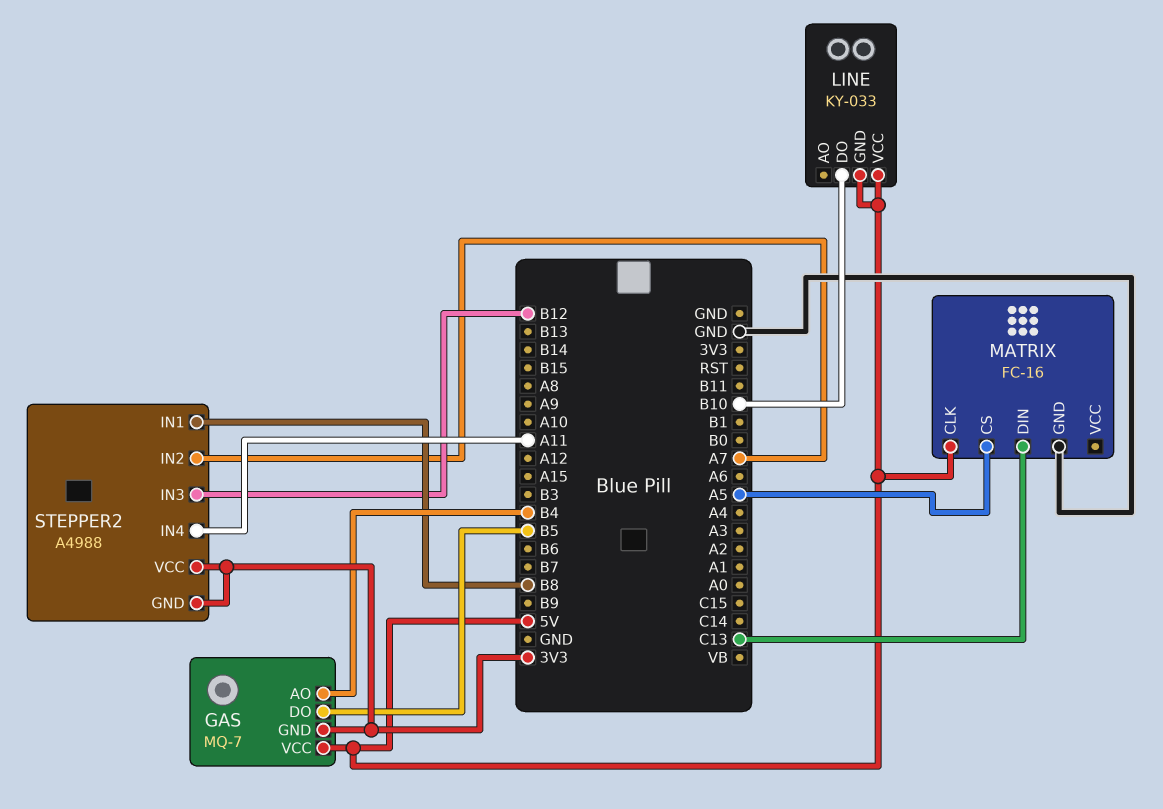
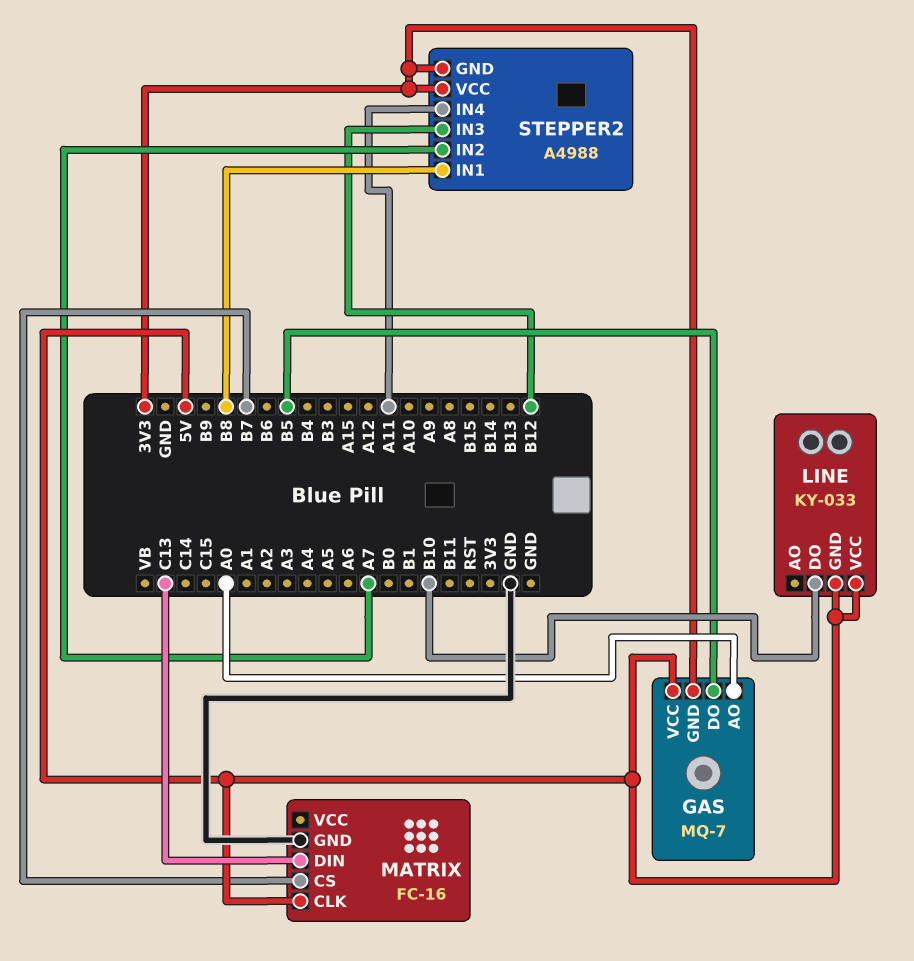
GAS pin AO: B4 -> A0
MATRIX pin CS: A5 -> B7

